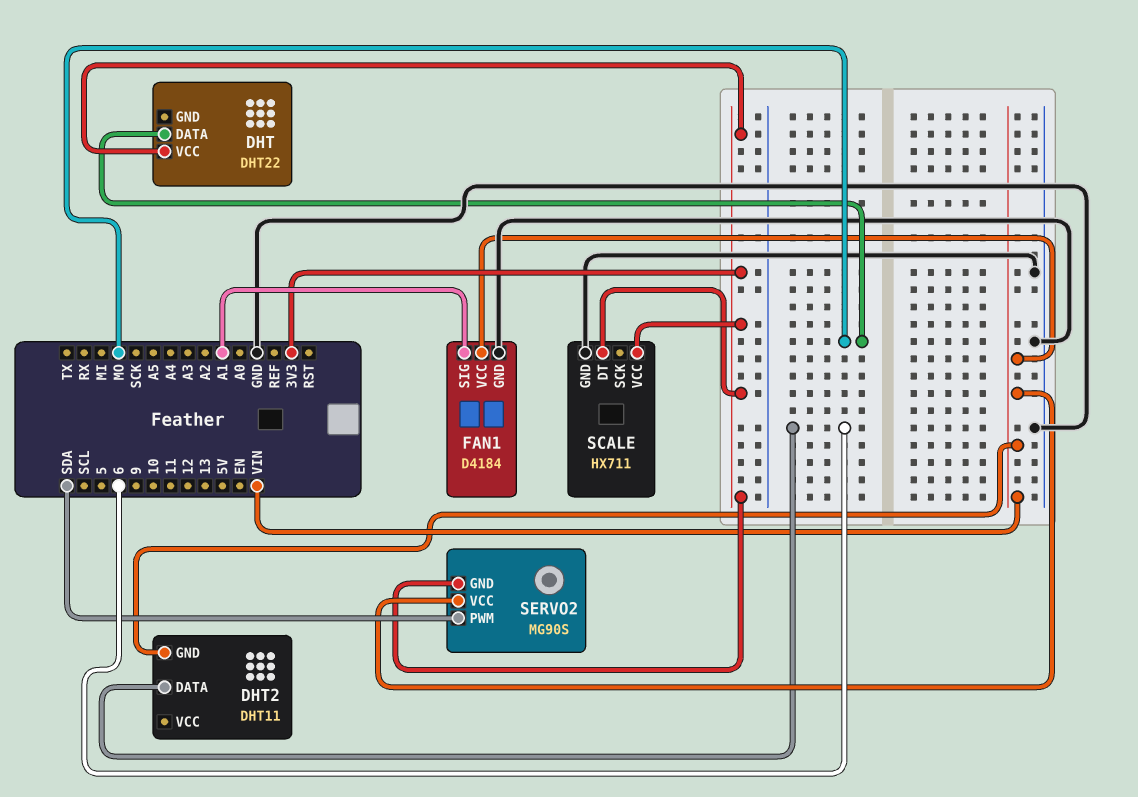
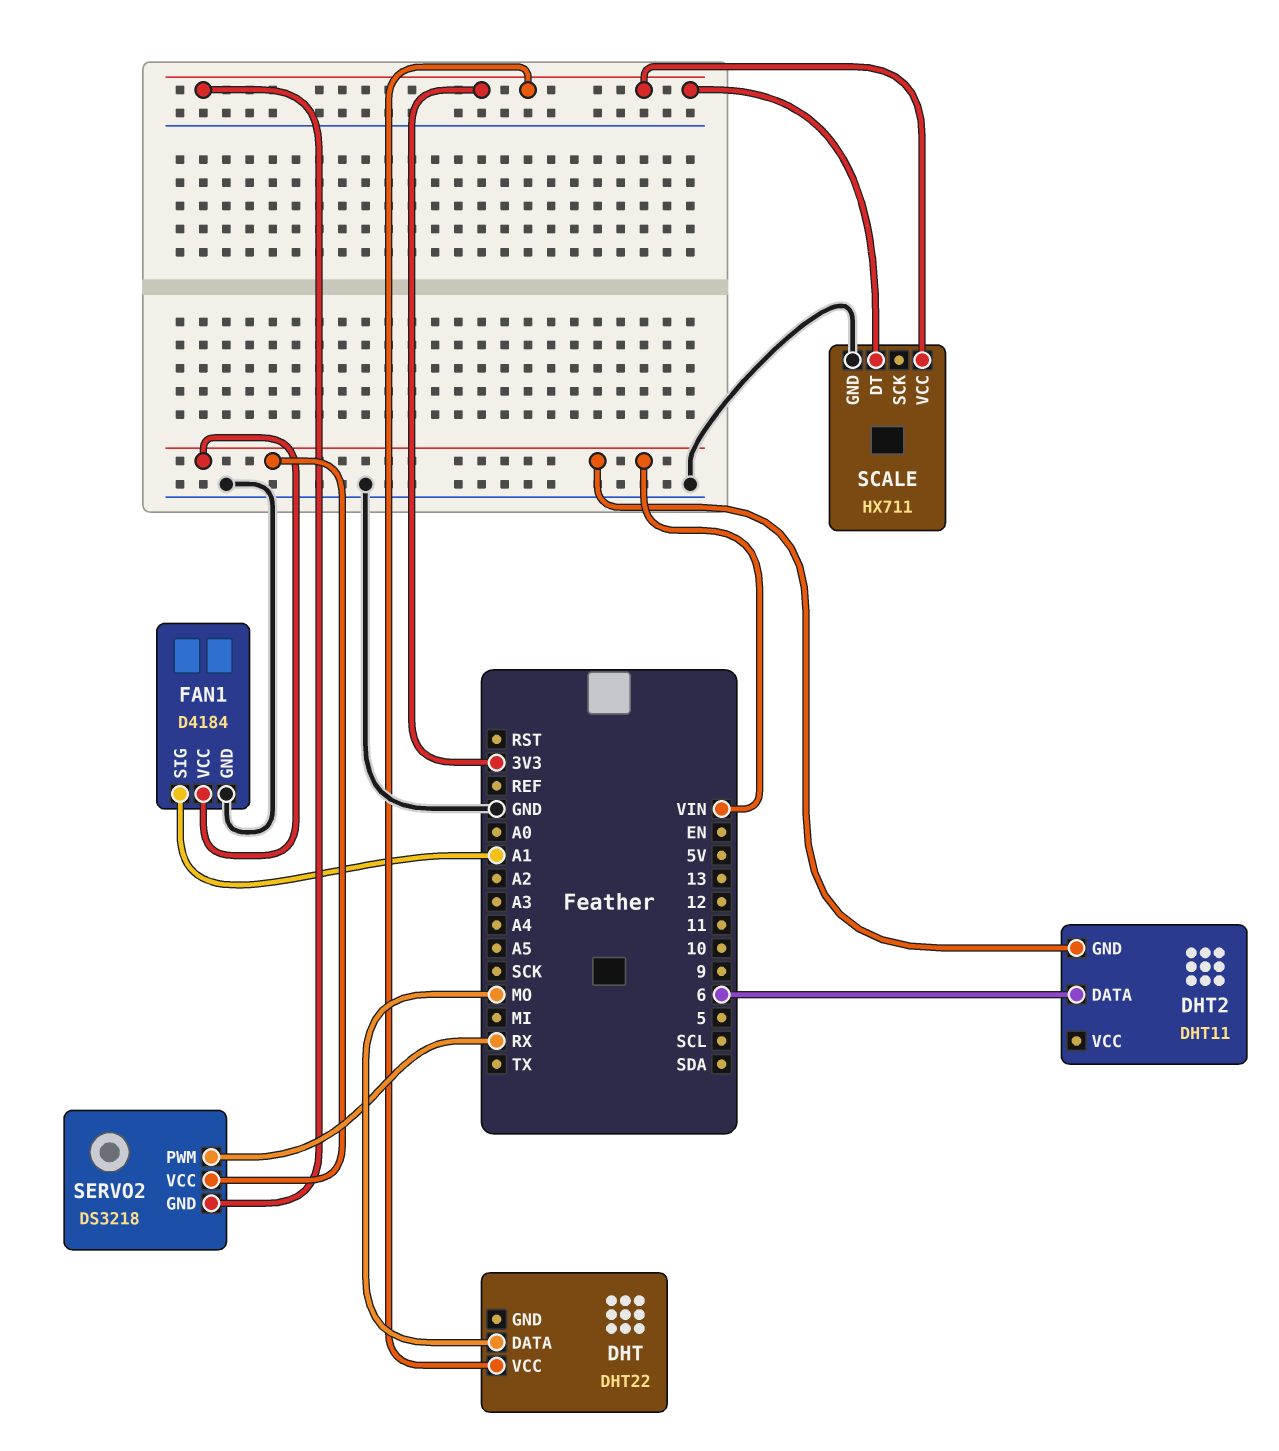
SERVO2: MG90S -> DS3218
SERVO2 pin PWM: SDA -> RX

